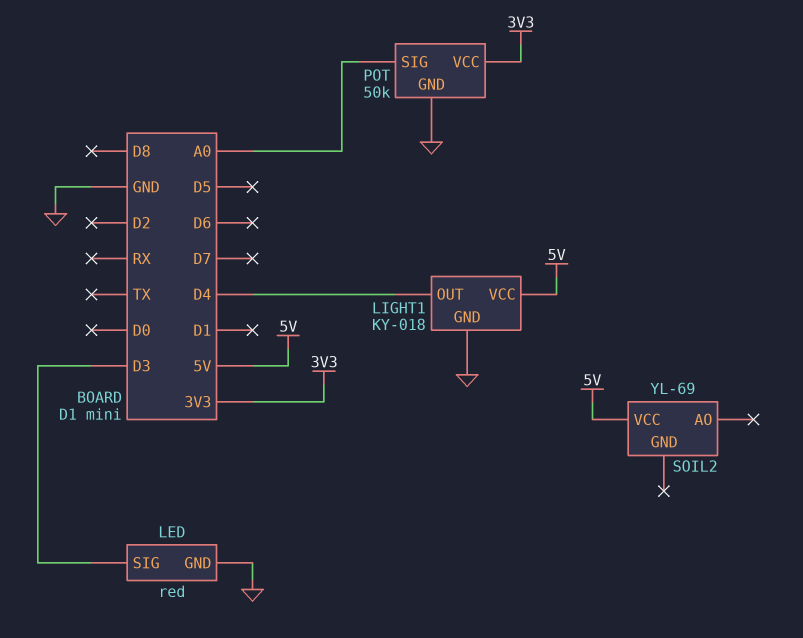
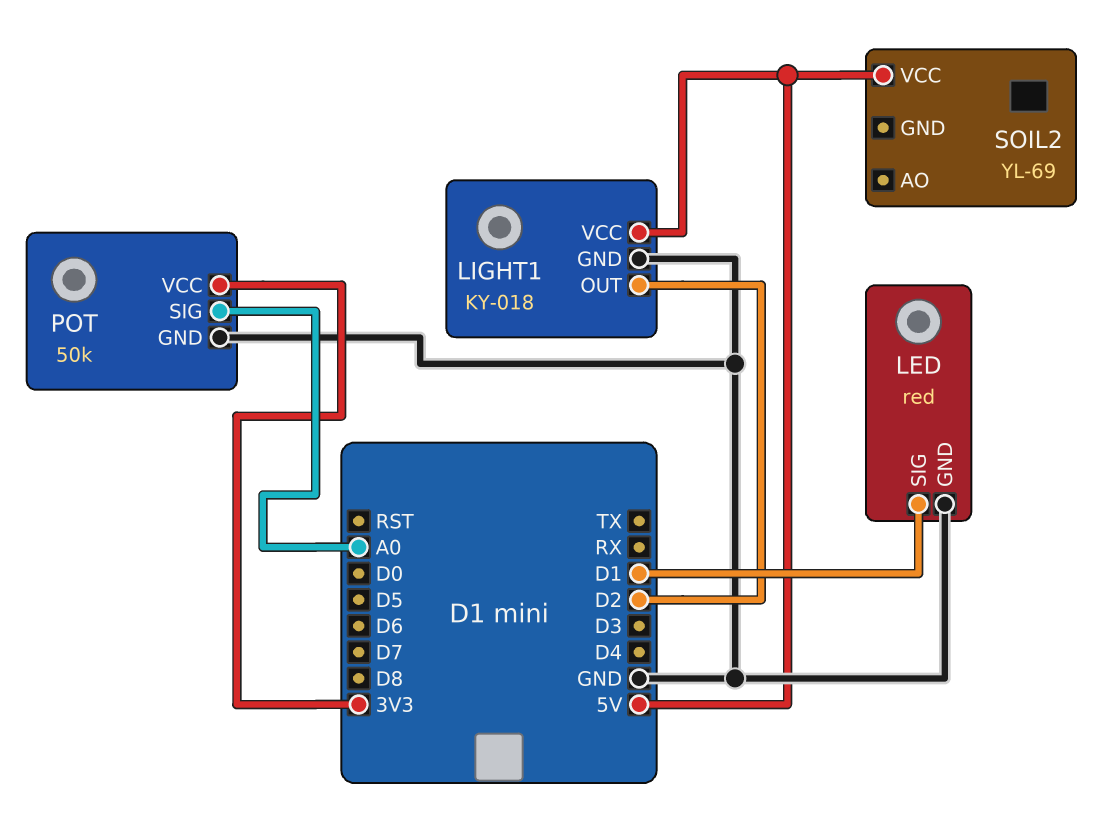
LED pin SIG: D3 -> D1
LIGHT1 pin OUT: D4 -> D2

